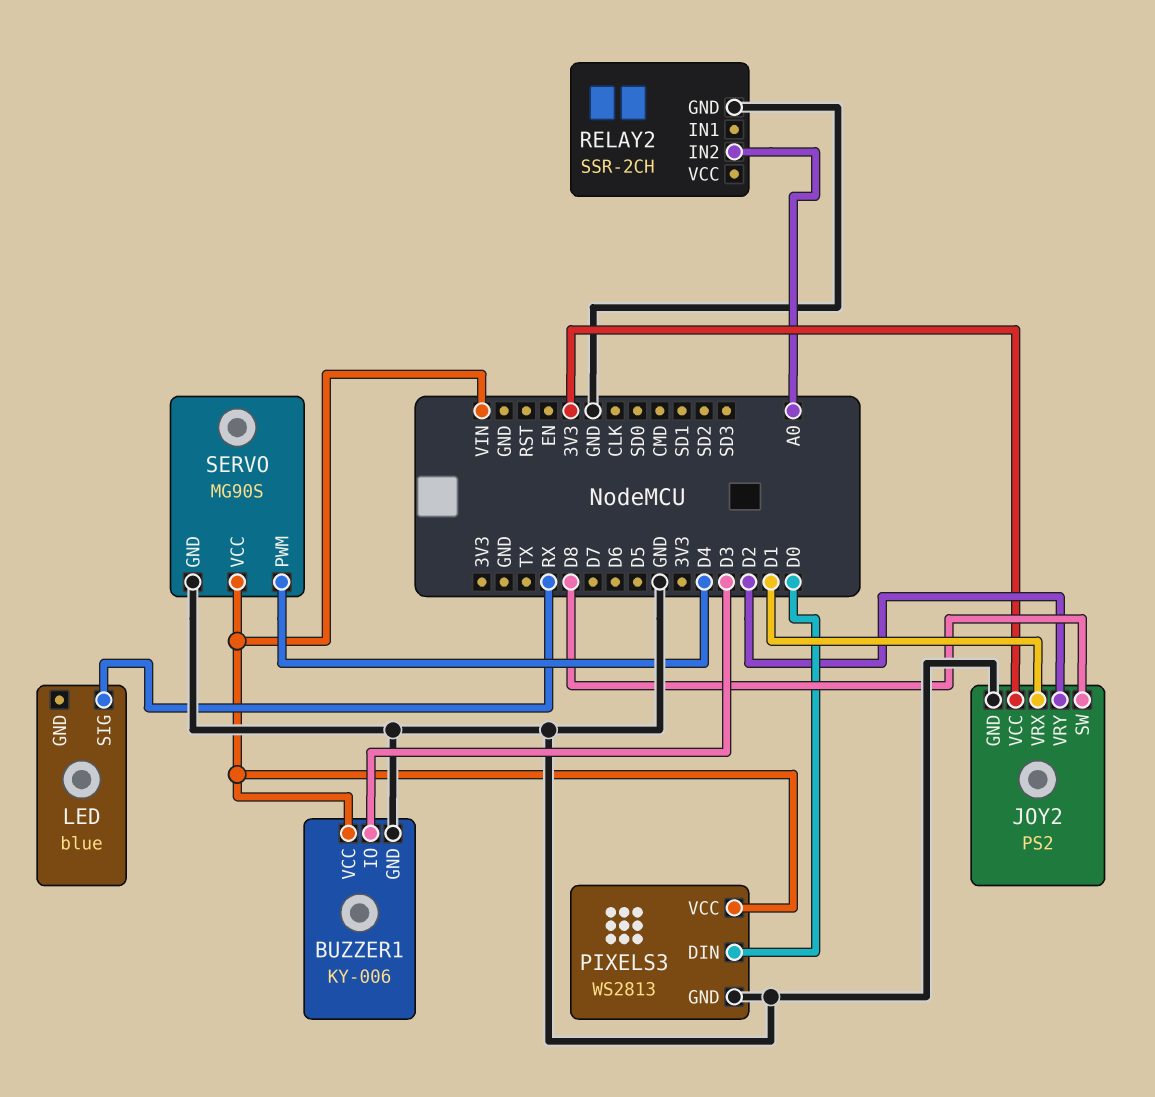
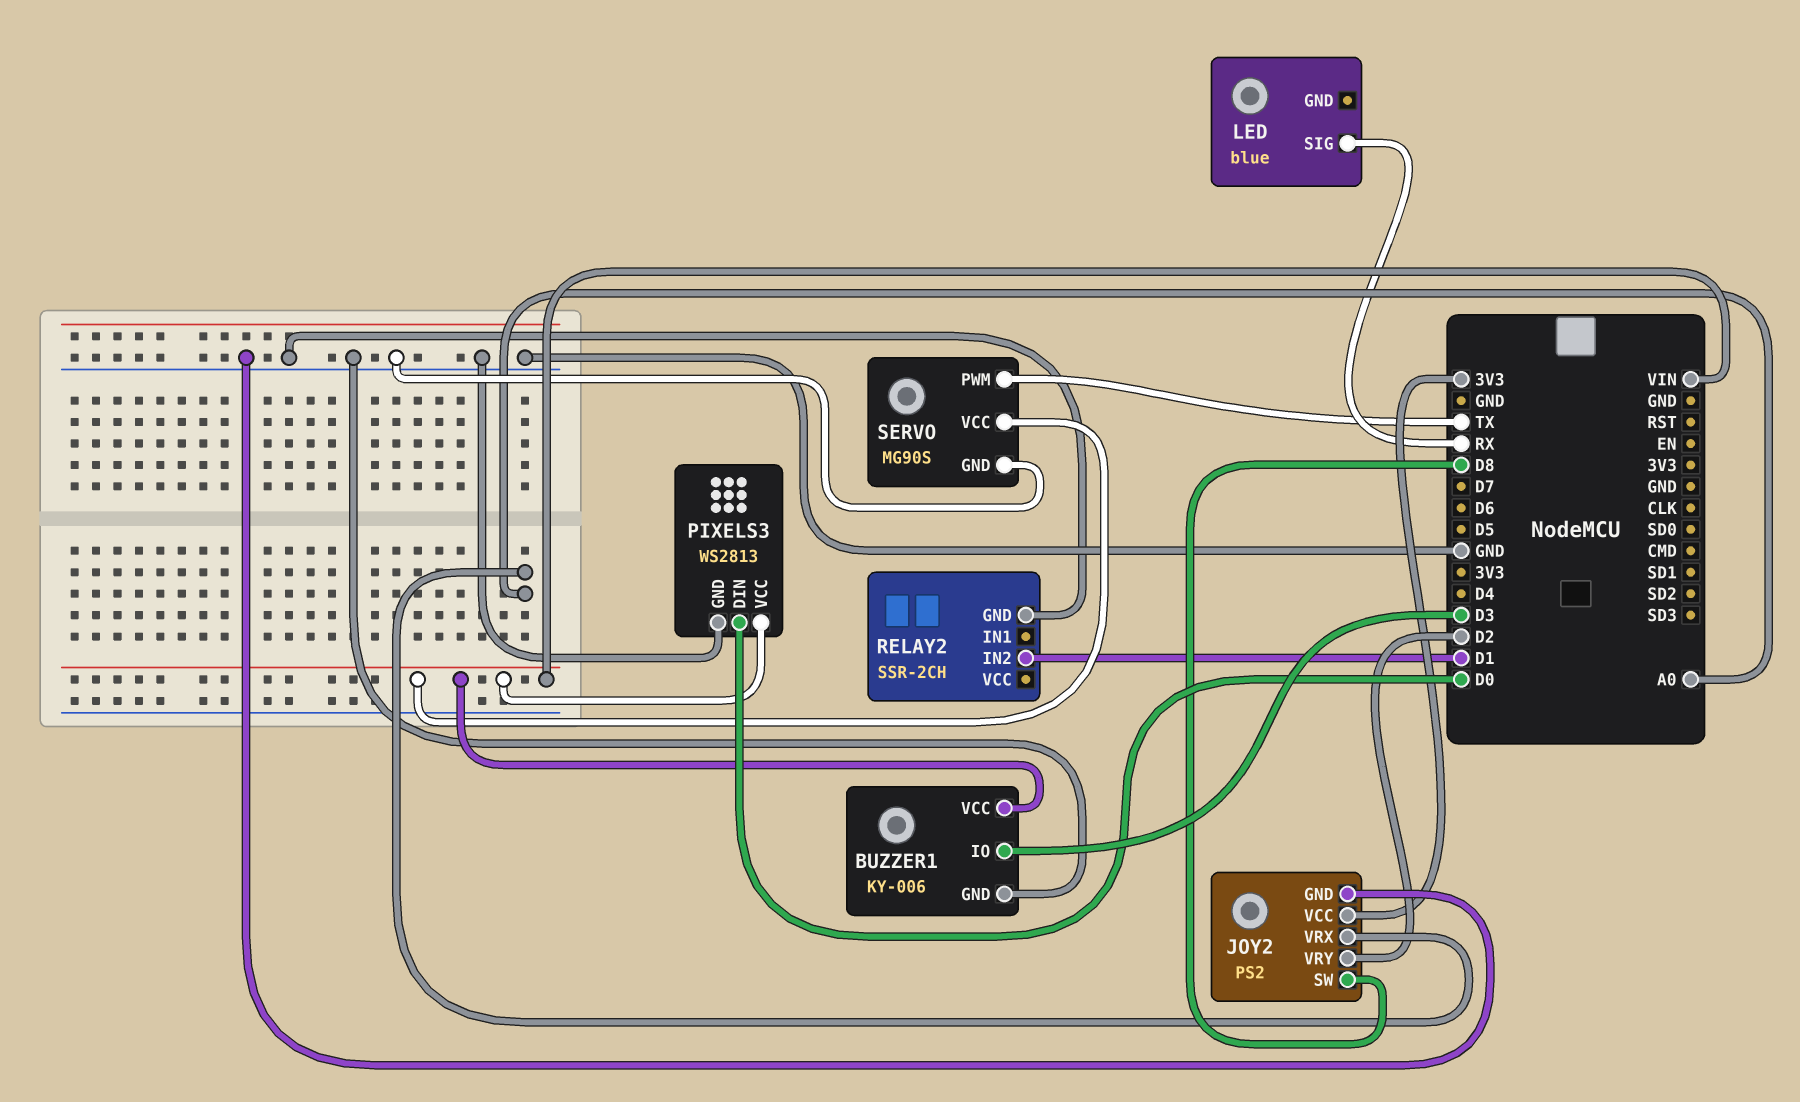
JOY2 pin VRX: D1 -> A0
RELAY2 pin IN2: A0 -> D1
SERVO pin PWM: D4 -> TX

